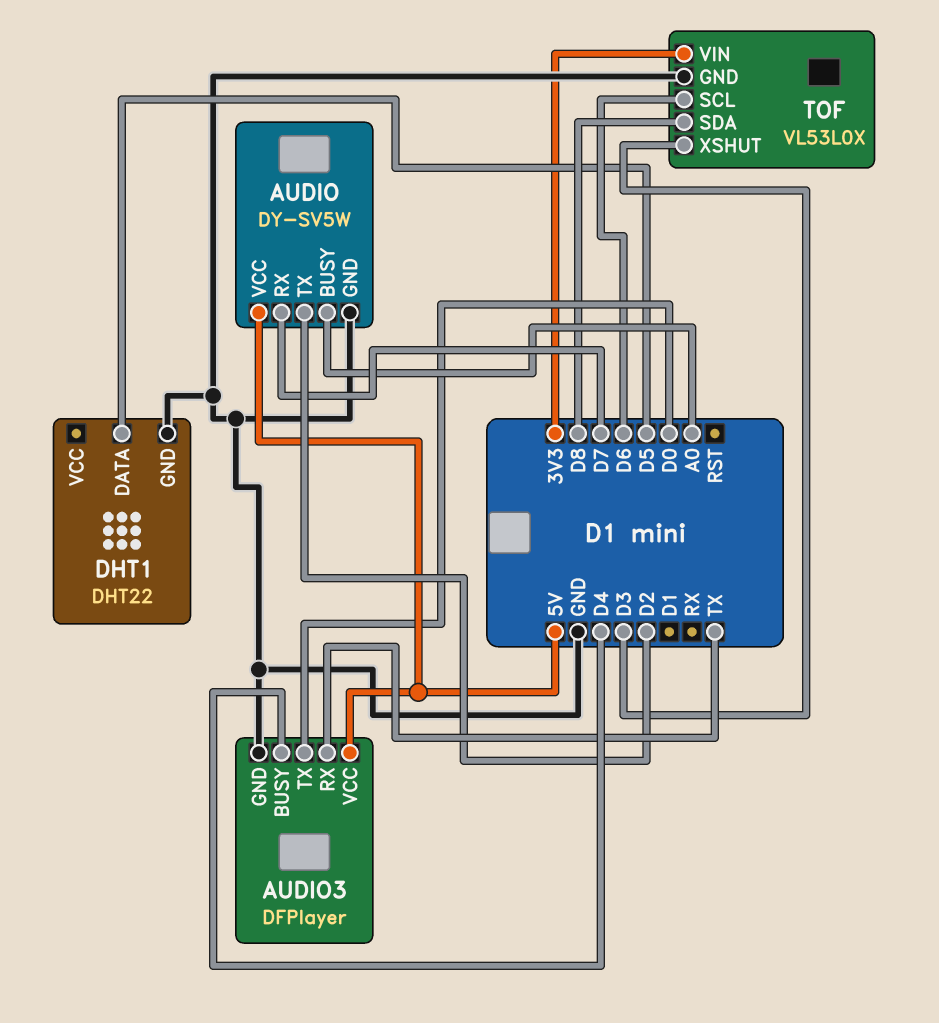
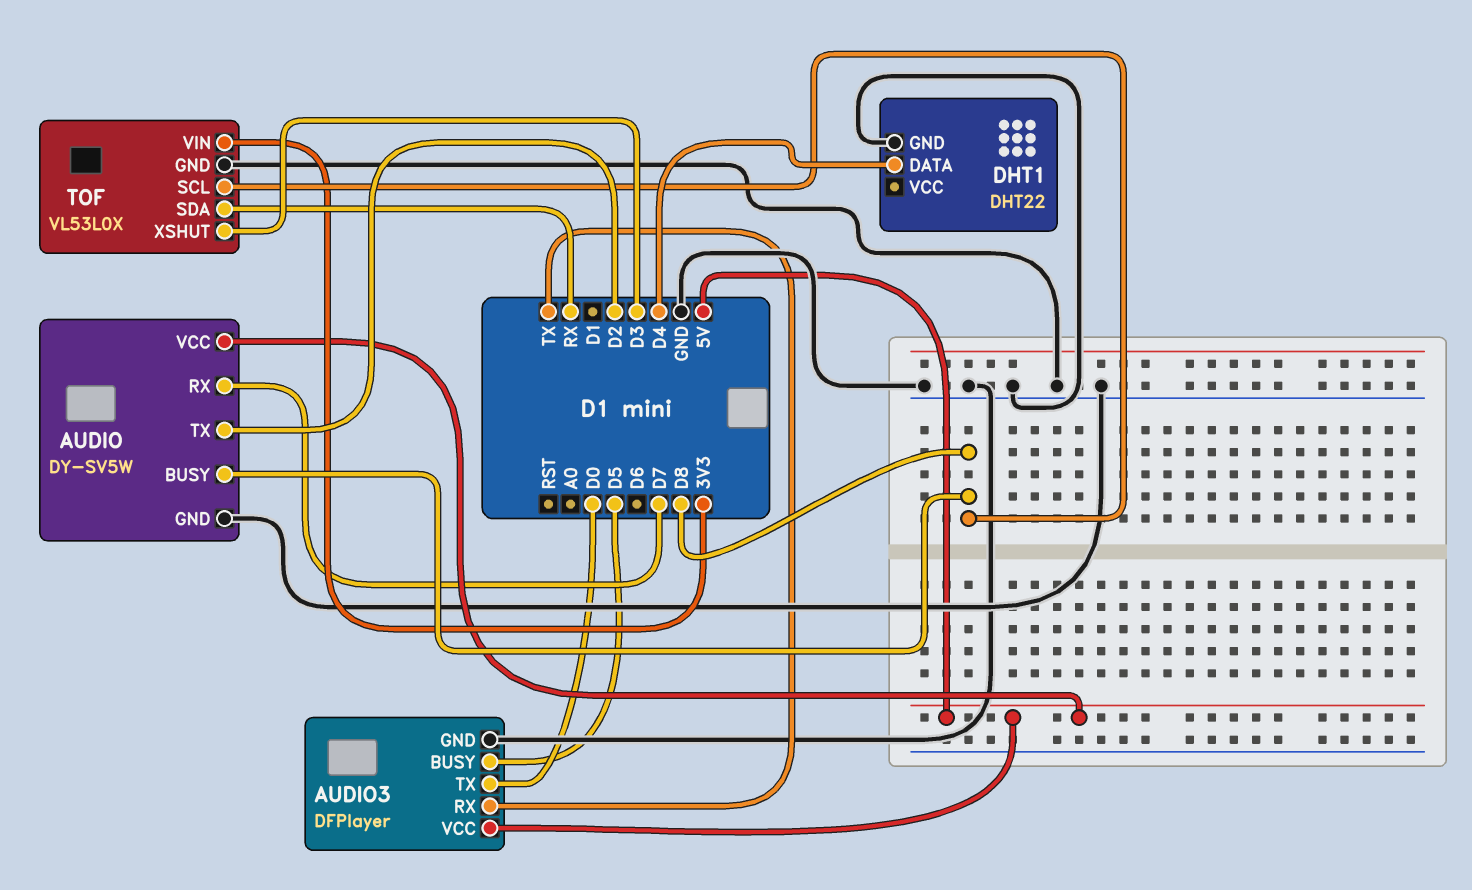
AUDIO pin BUSY: A0 -> D8
AUDIO3 pin BUSY: D4 -> D5
DHT1 pin DATA: D5 -> D4
TOF pin SCL: D6 -> D8
TOF pin SDA: D8 -> RX

